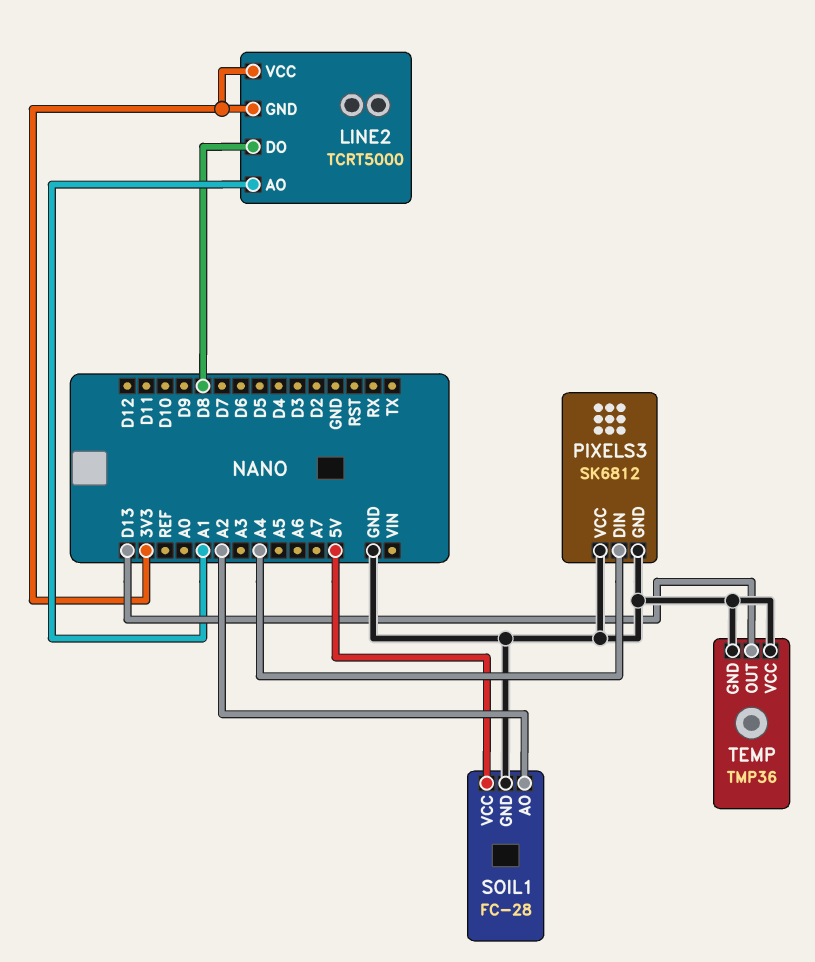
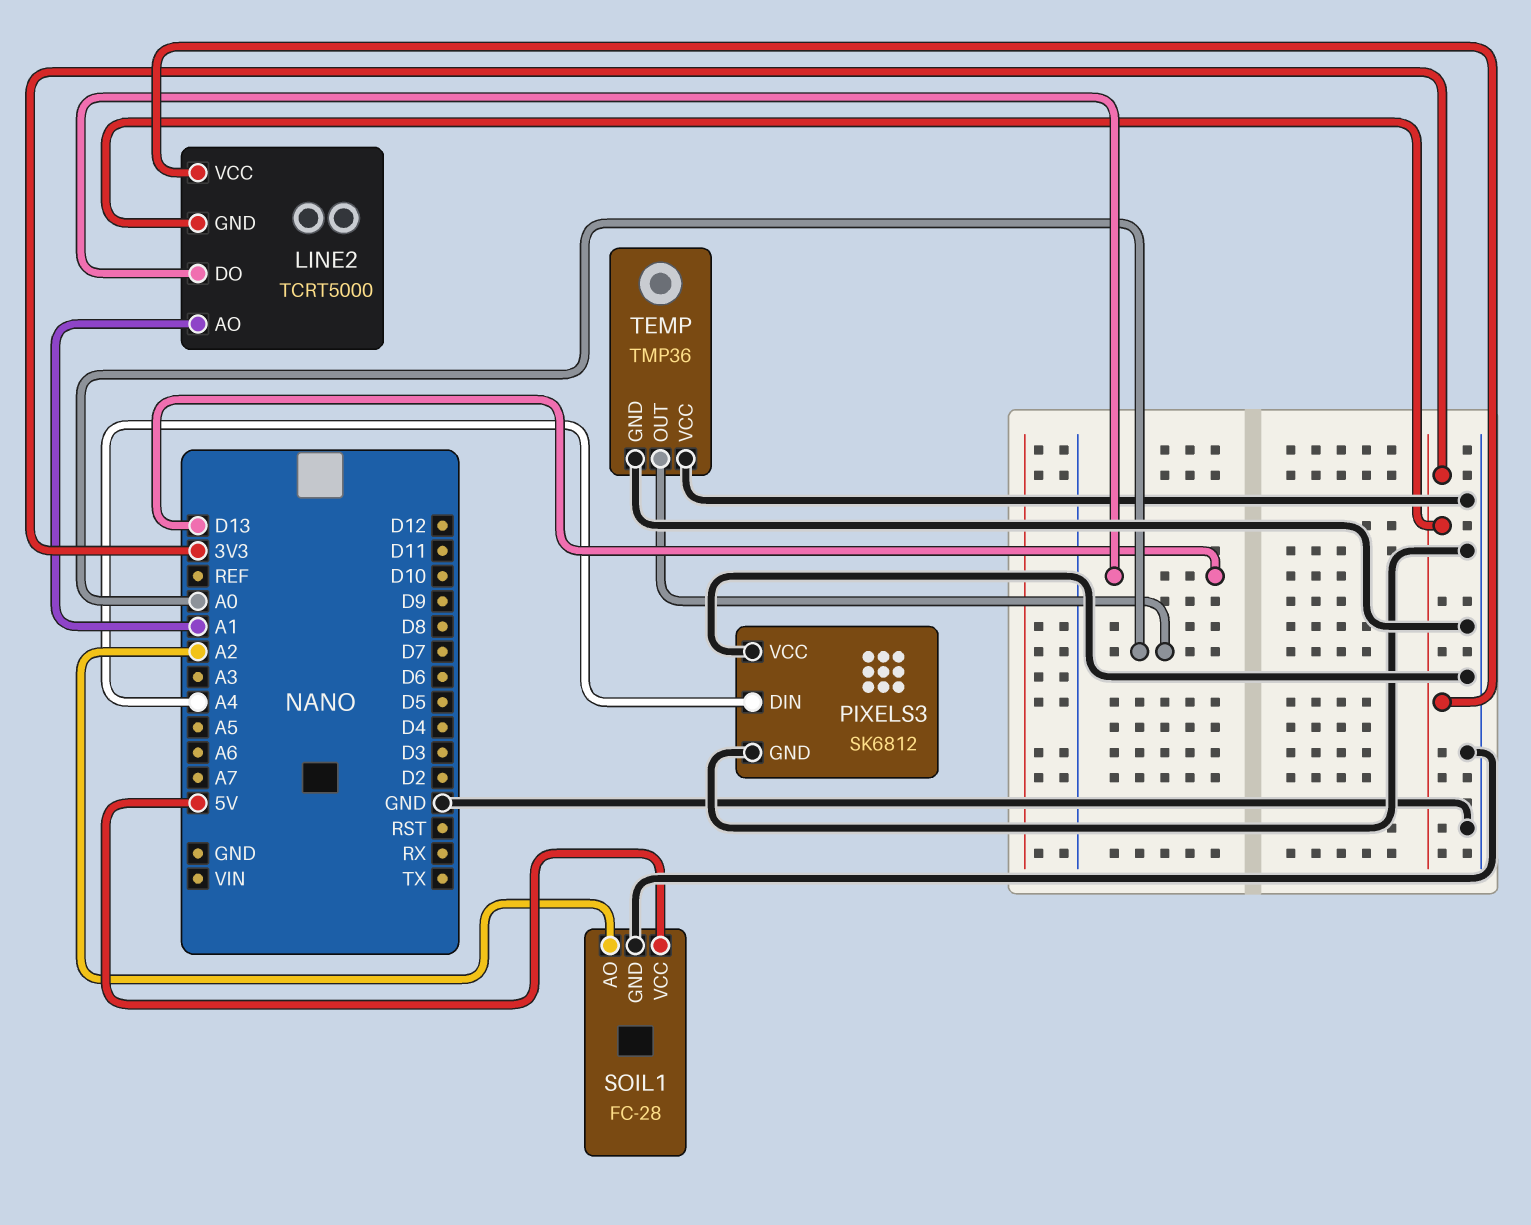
LINE2 pin DO: D8 -> D13
TEMP pin OUT: D13 -> A0

